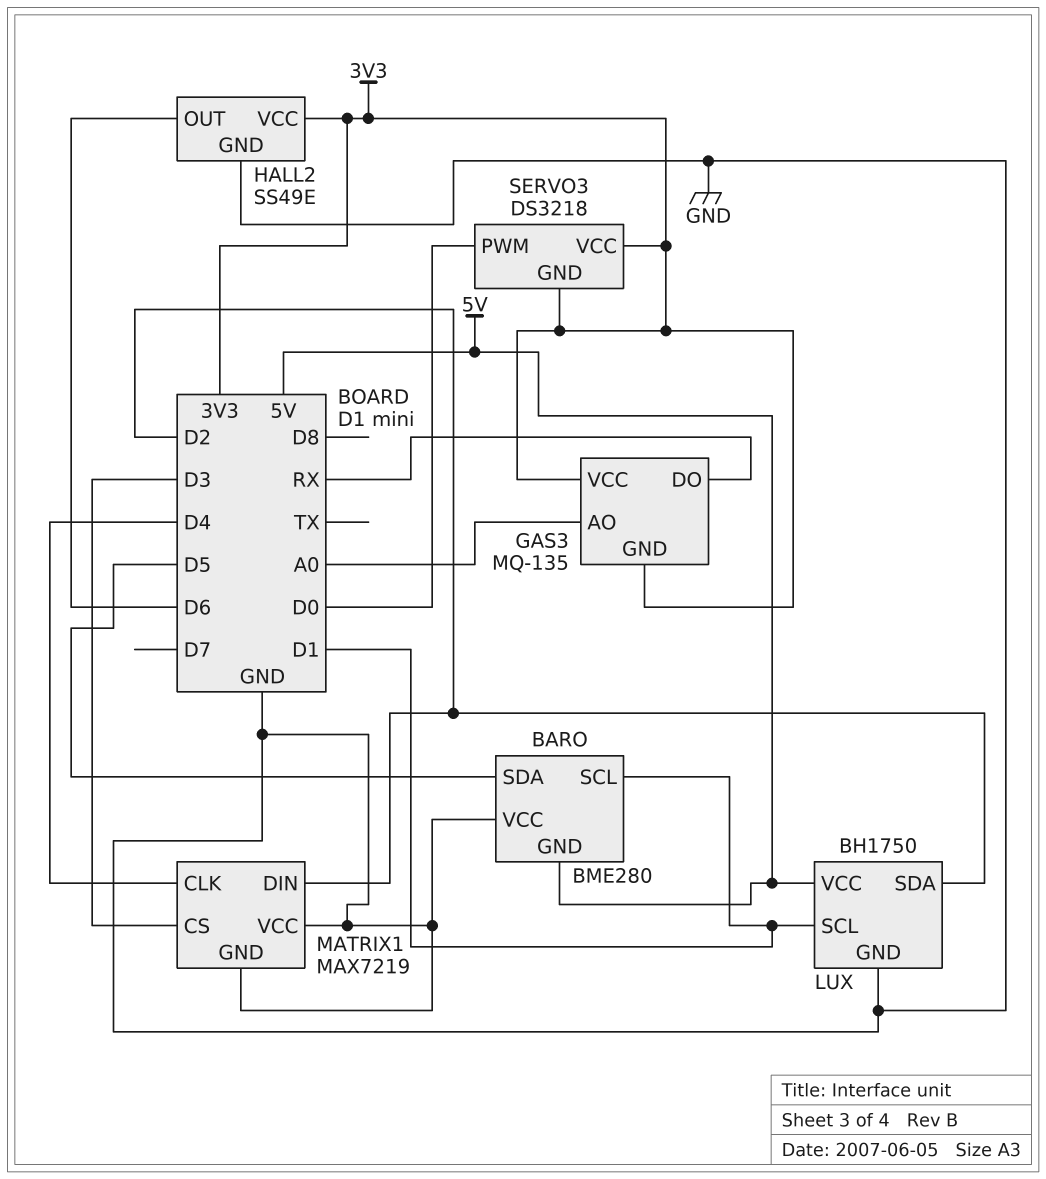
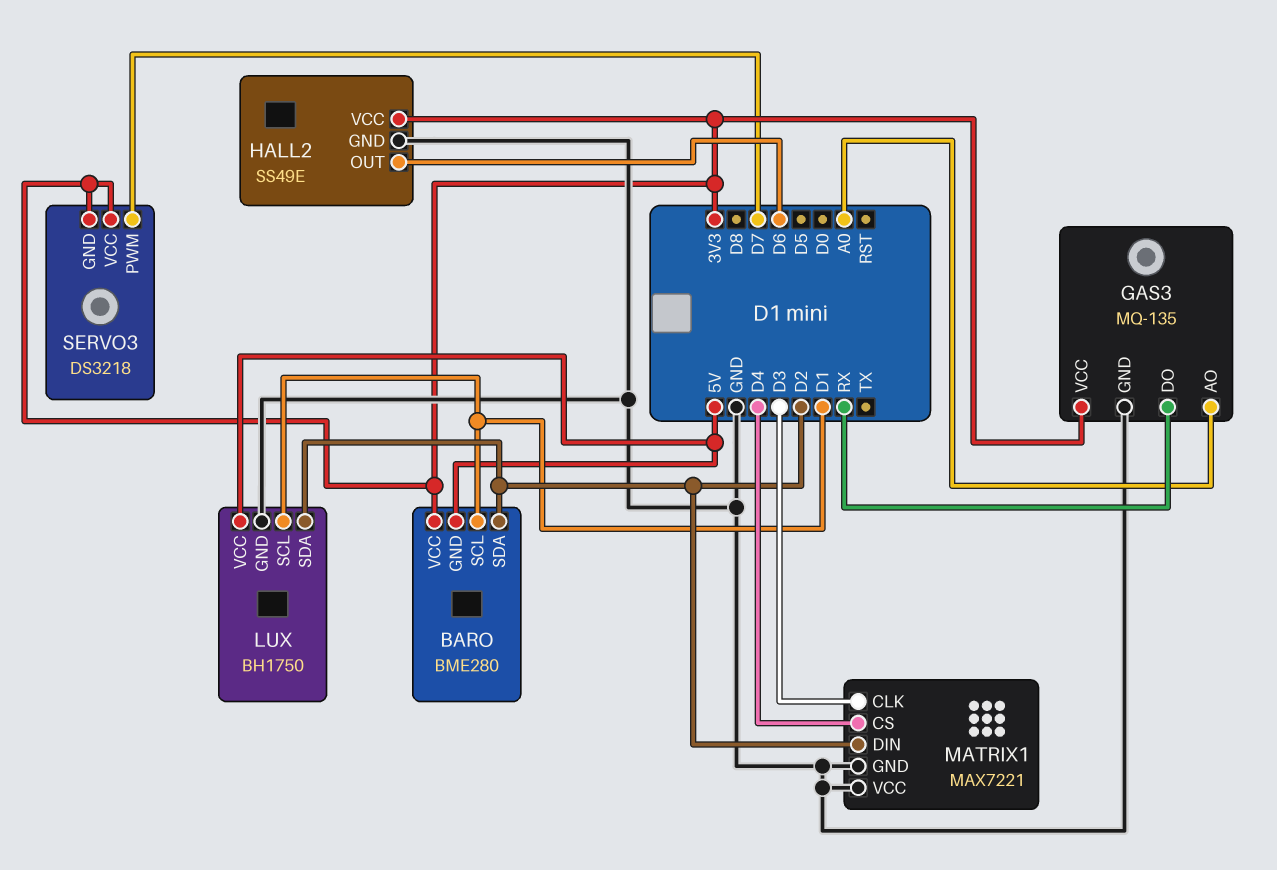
BARO pin SDA: D5 -> D2
BARO pin VCC: GND -> 3V3
GAS3 pin GND: 3V3 -> GND
MATRIX1: MAX7219 -> MAX7221
MATRIX1 pin CLK: D4 -> D3
MATRIX1 pin CS: D3 -> D4
SERVO3 pin PWM: D0 -> D7

